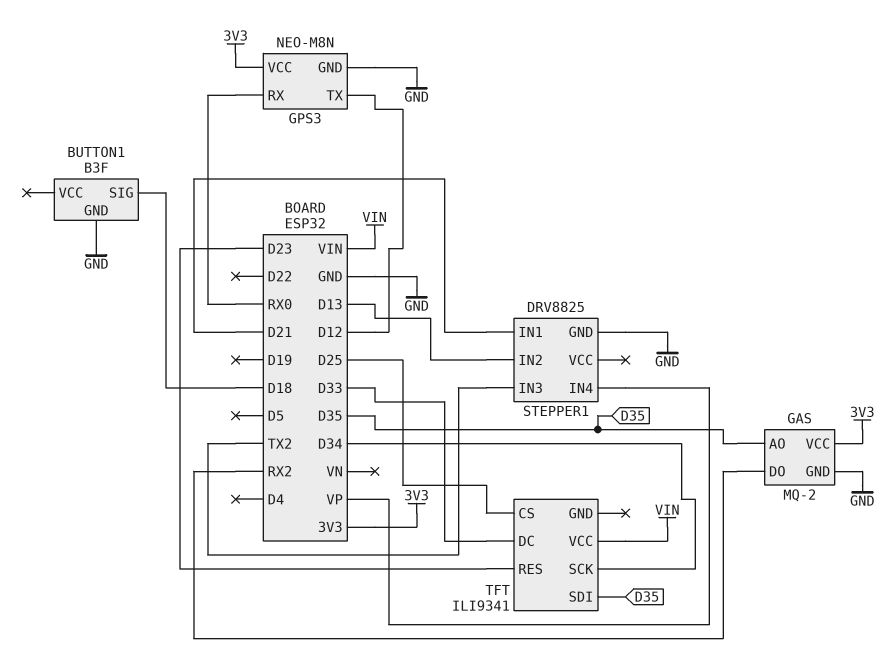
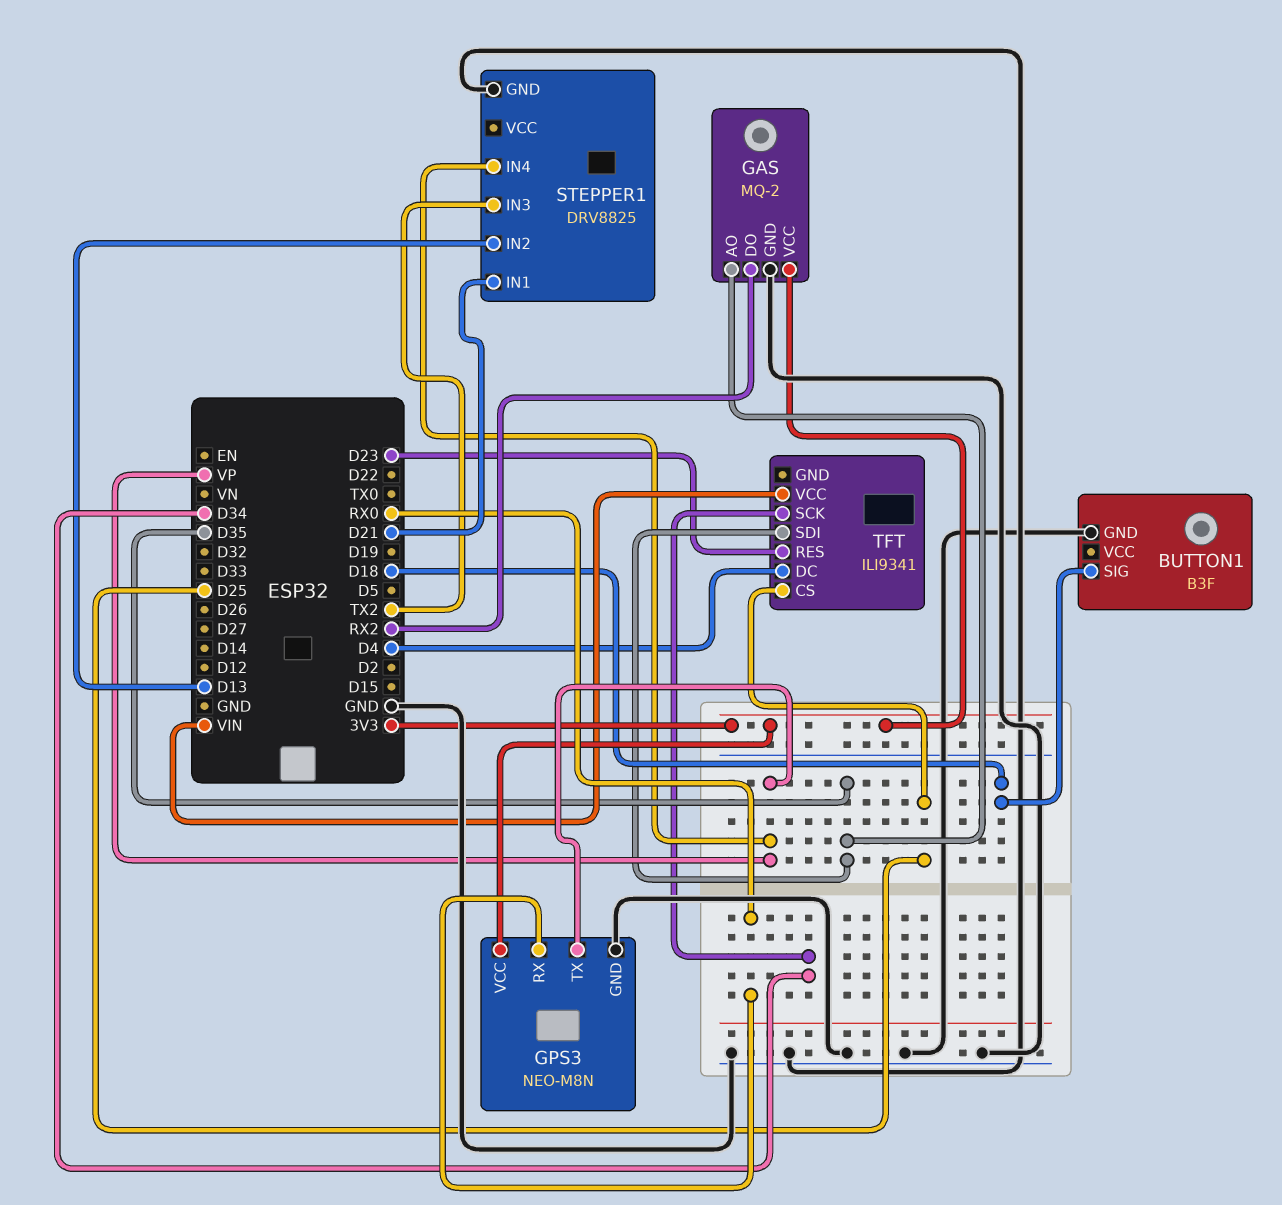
GPS3 pin TX: D12 -> VP
TFT pin DC: D33 -> D4

